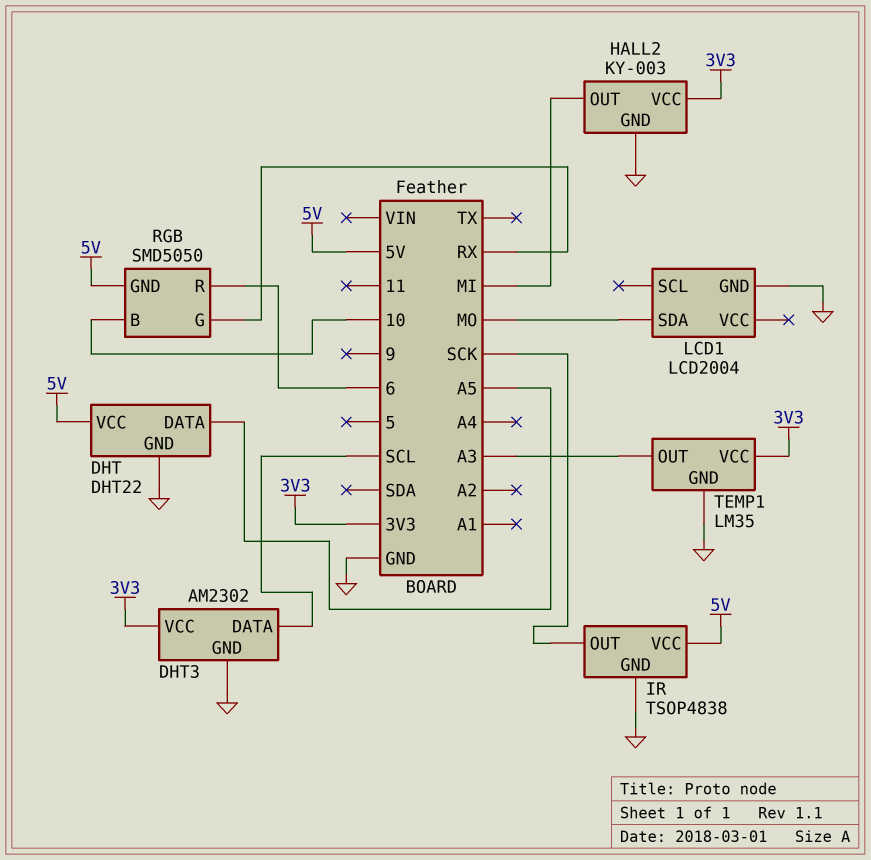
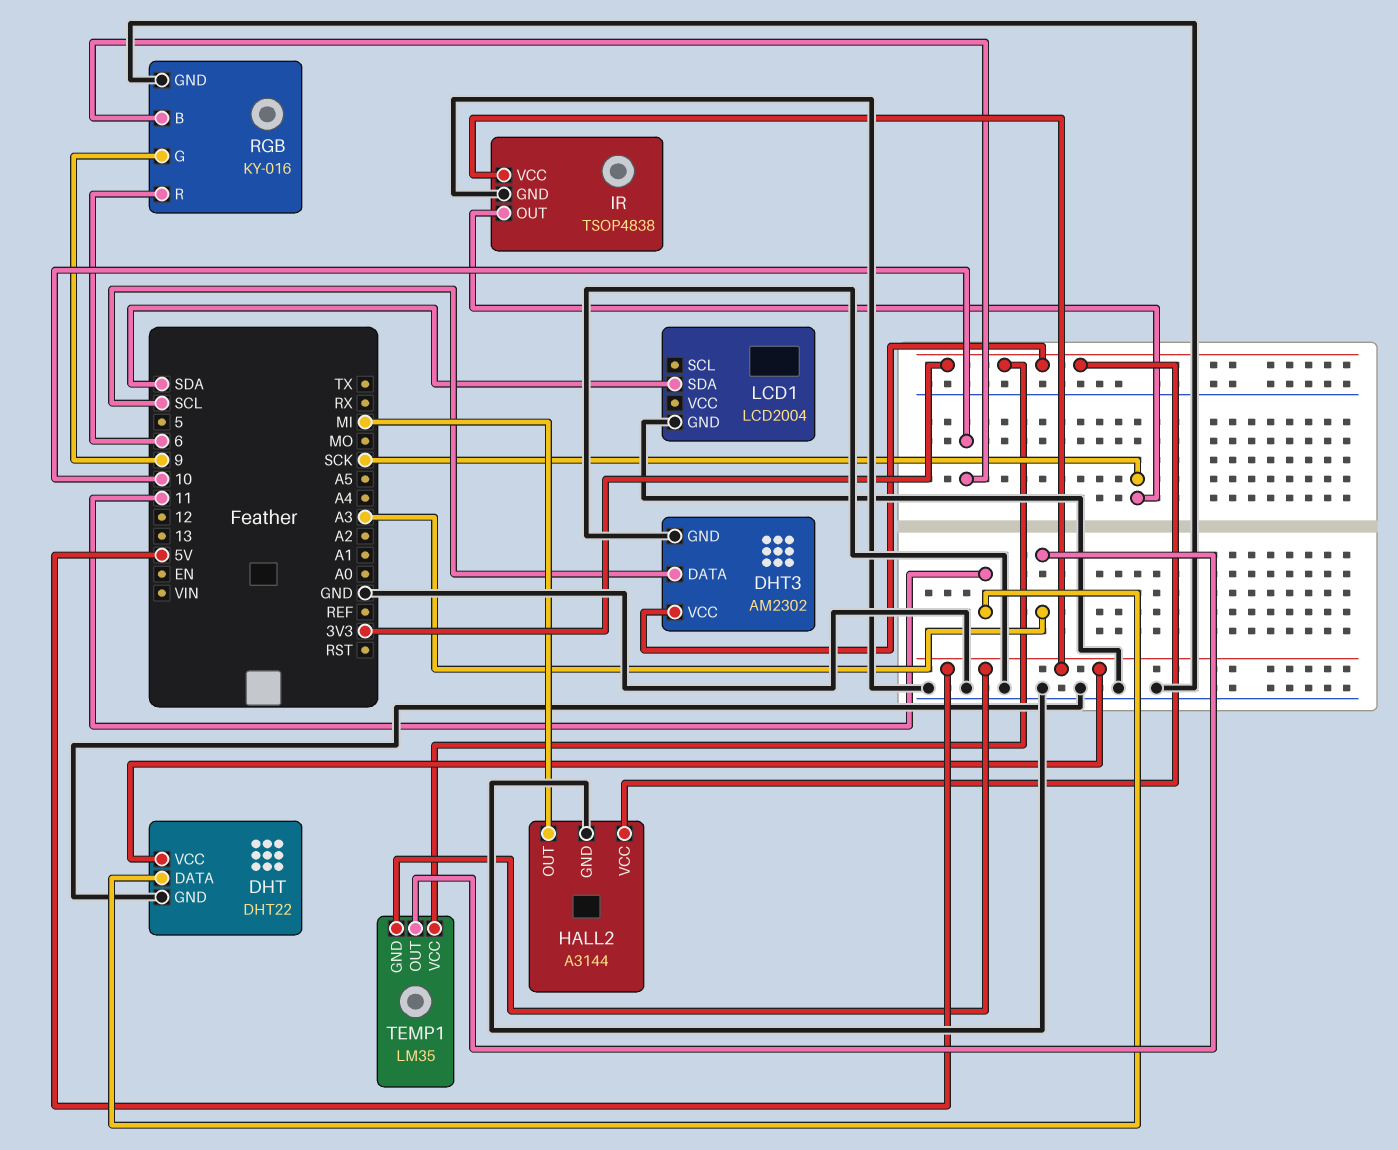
DHT pin DATA: A5 -> 11
HALL2: KY-003 -> A3144
LCD1 pin SDA: MO -> SDA
RGB: SMD5050 -> KY-016
RGB pin G: RX -> 9
RGB pin GND: 5V -> GND
TEMP1 pin GND: GND -> 5V

